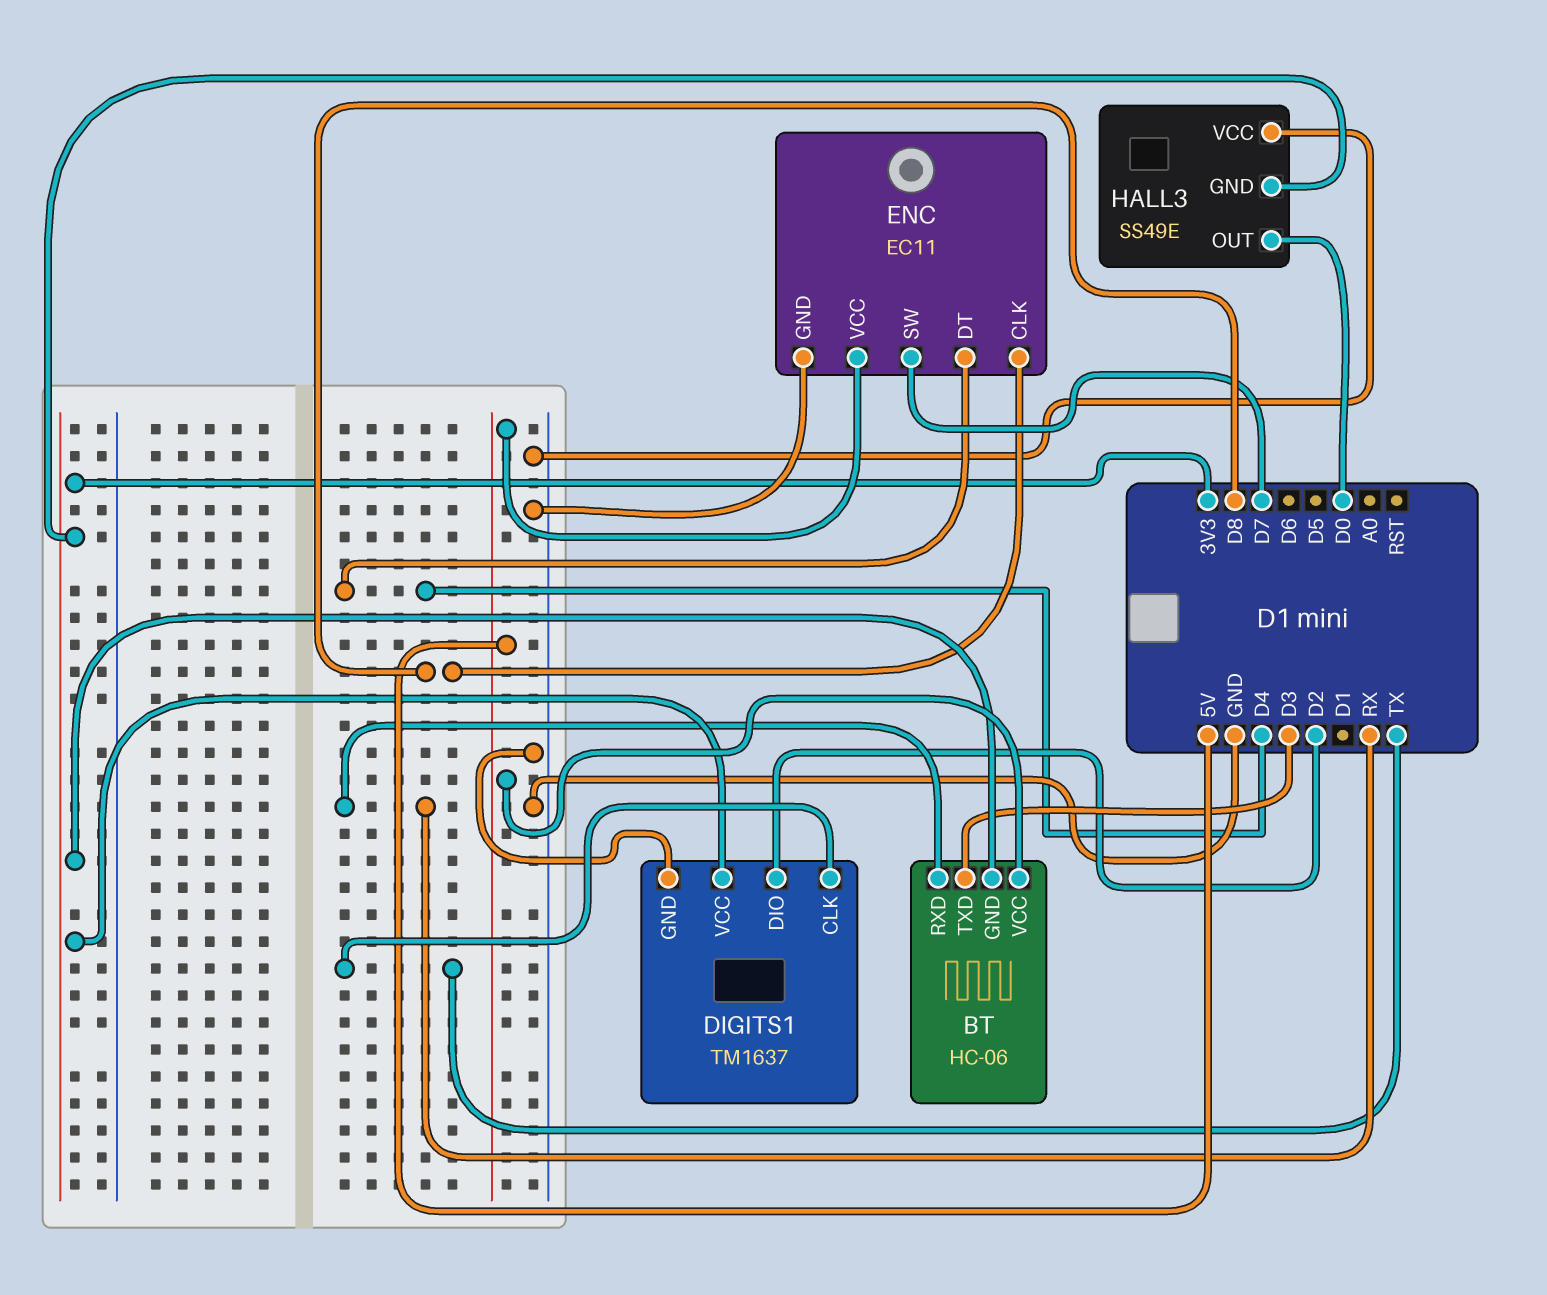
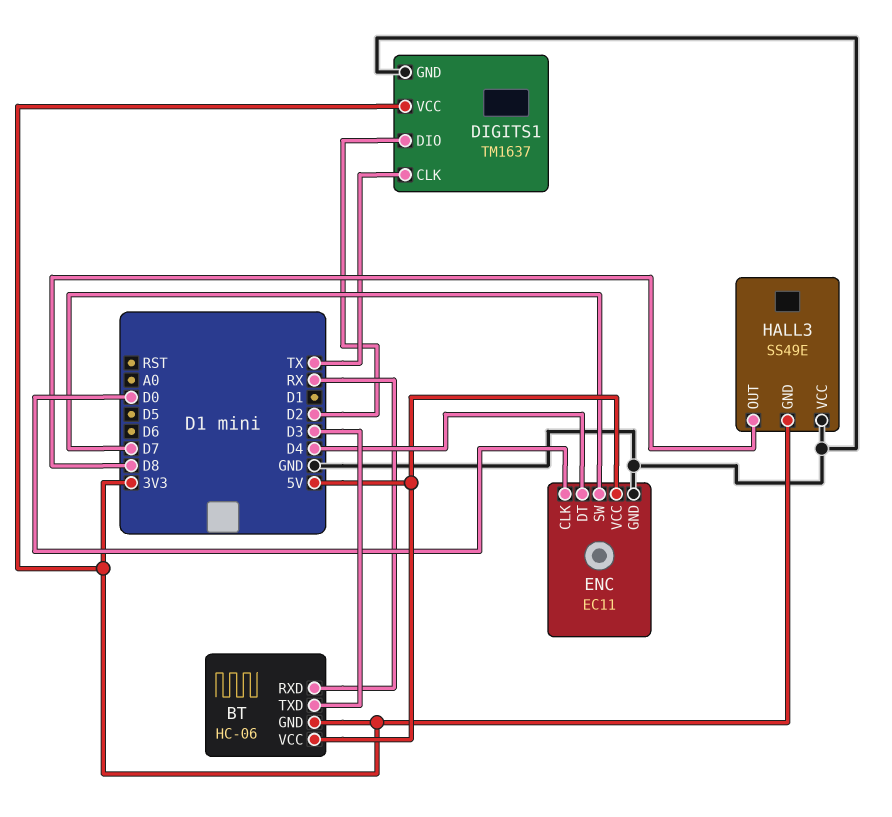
ENC pin CLK: D8 -> D0
HALL3 pin OUT: D0 -> D8

